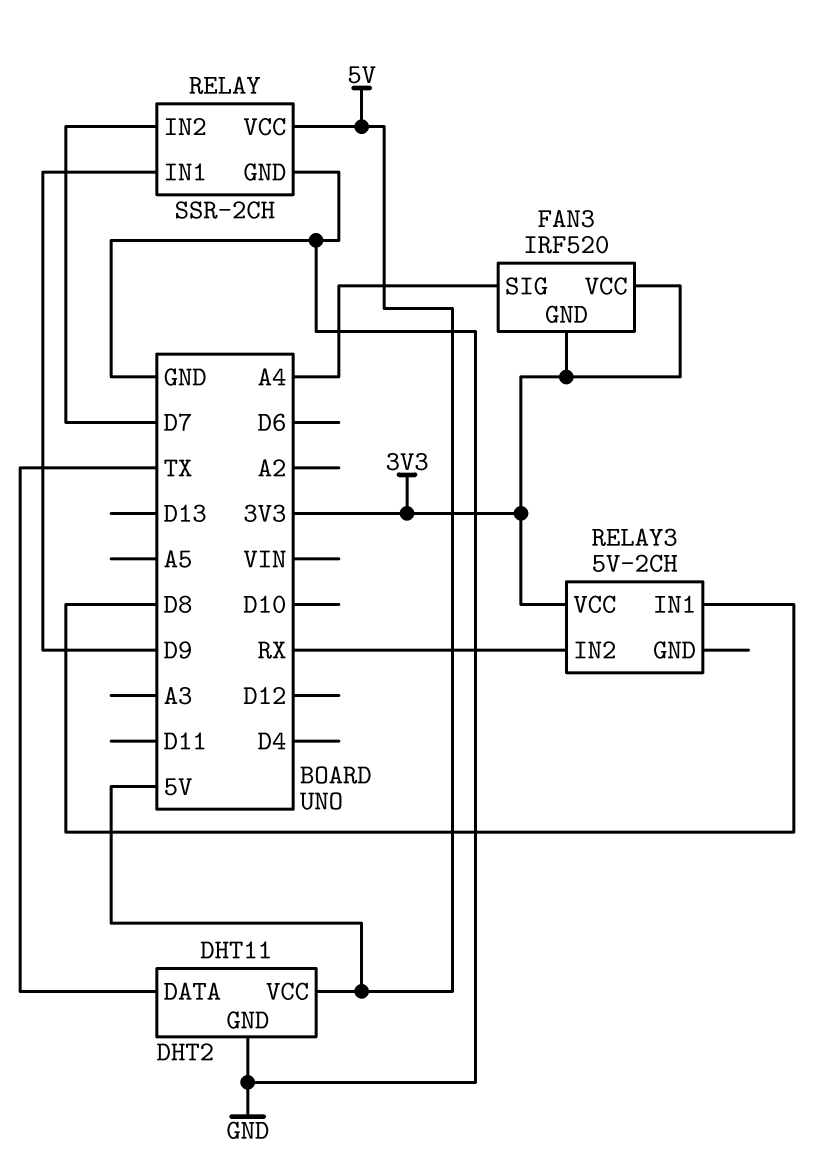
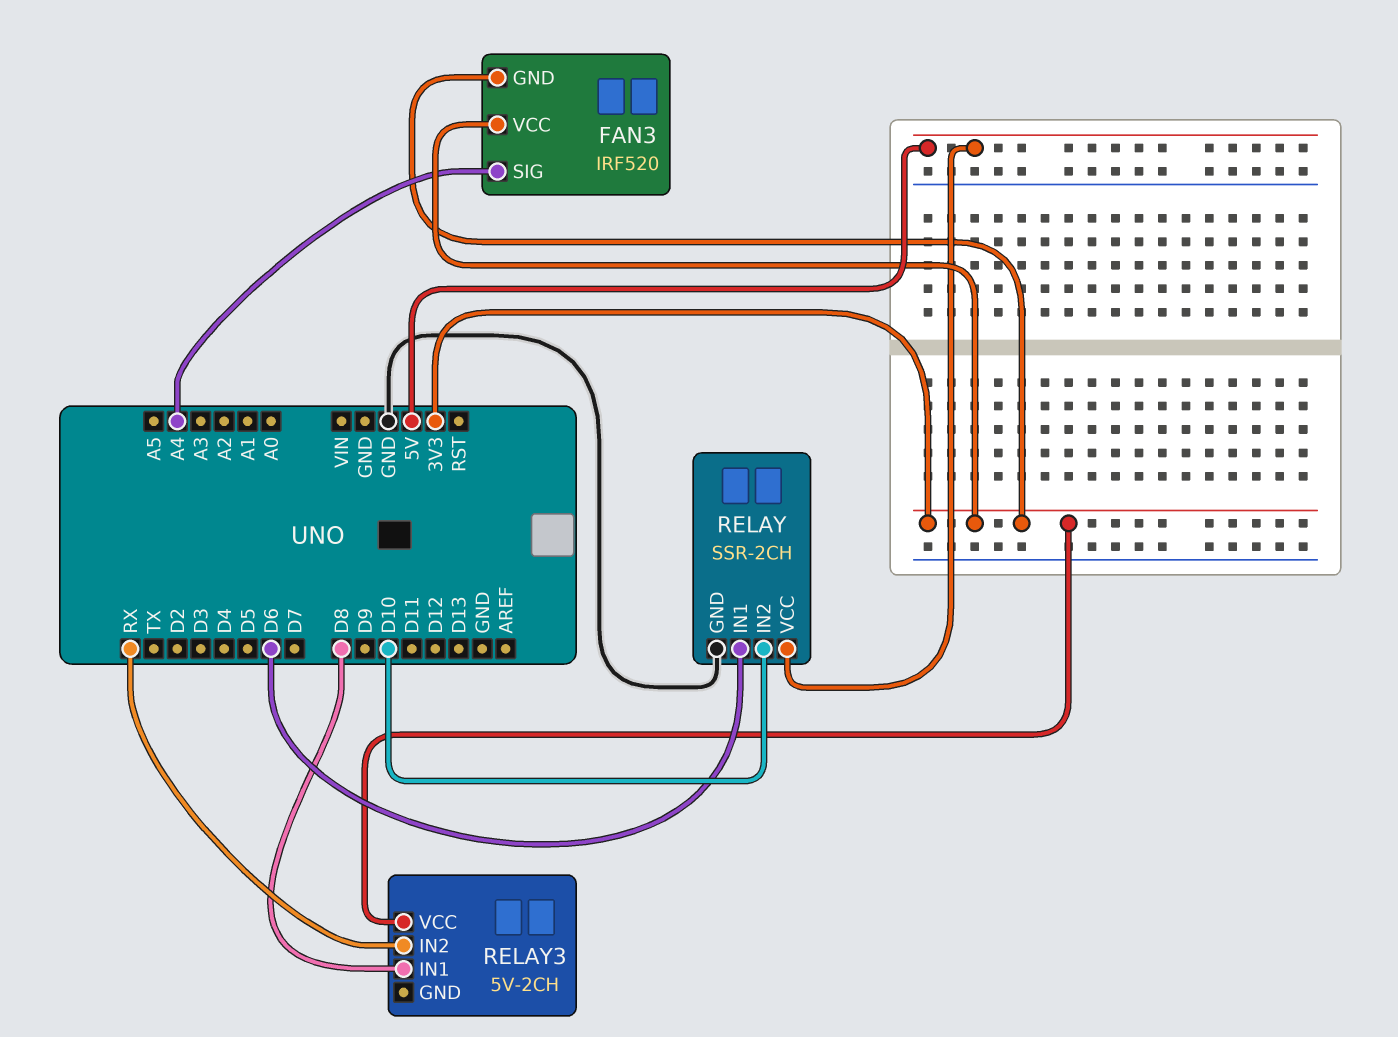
DHT2: DHT11 -> none
DHT2 pin DATA: TX -> none
DHT2 pin GND: GND -> none
DHT2 pin VCC: 5V -> none
RELAY pin IN1: D9 -> D6
RELAY pin IN2: D7 -> D10

